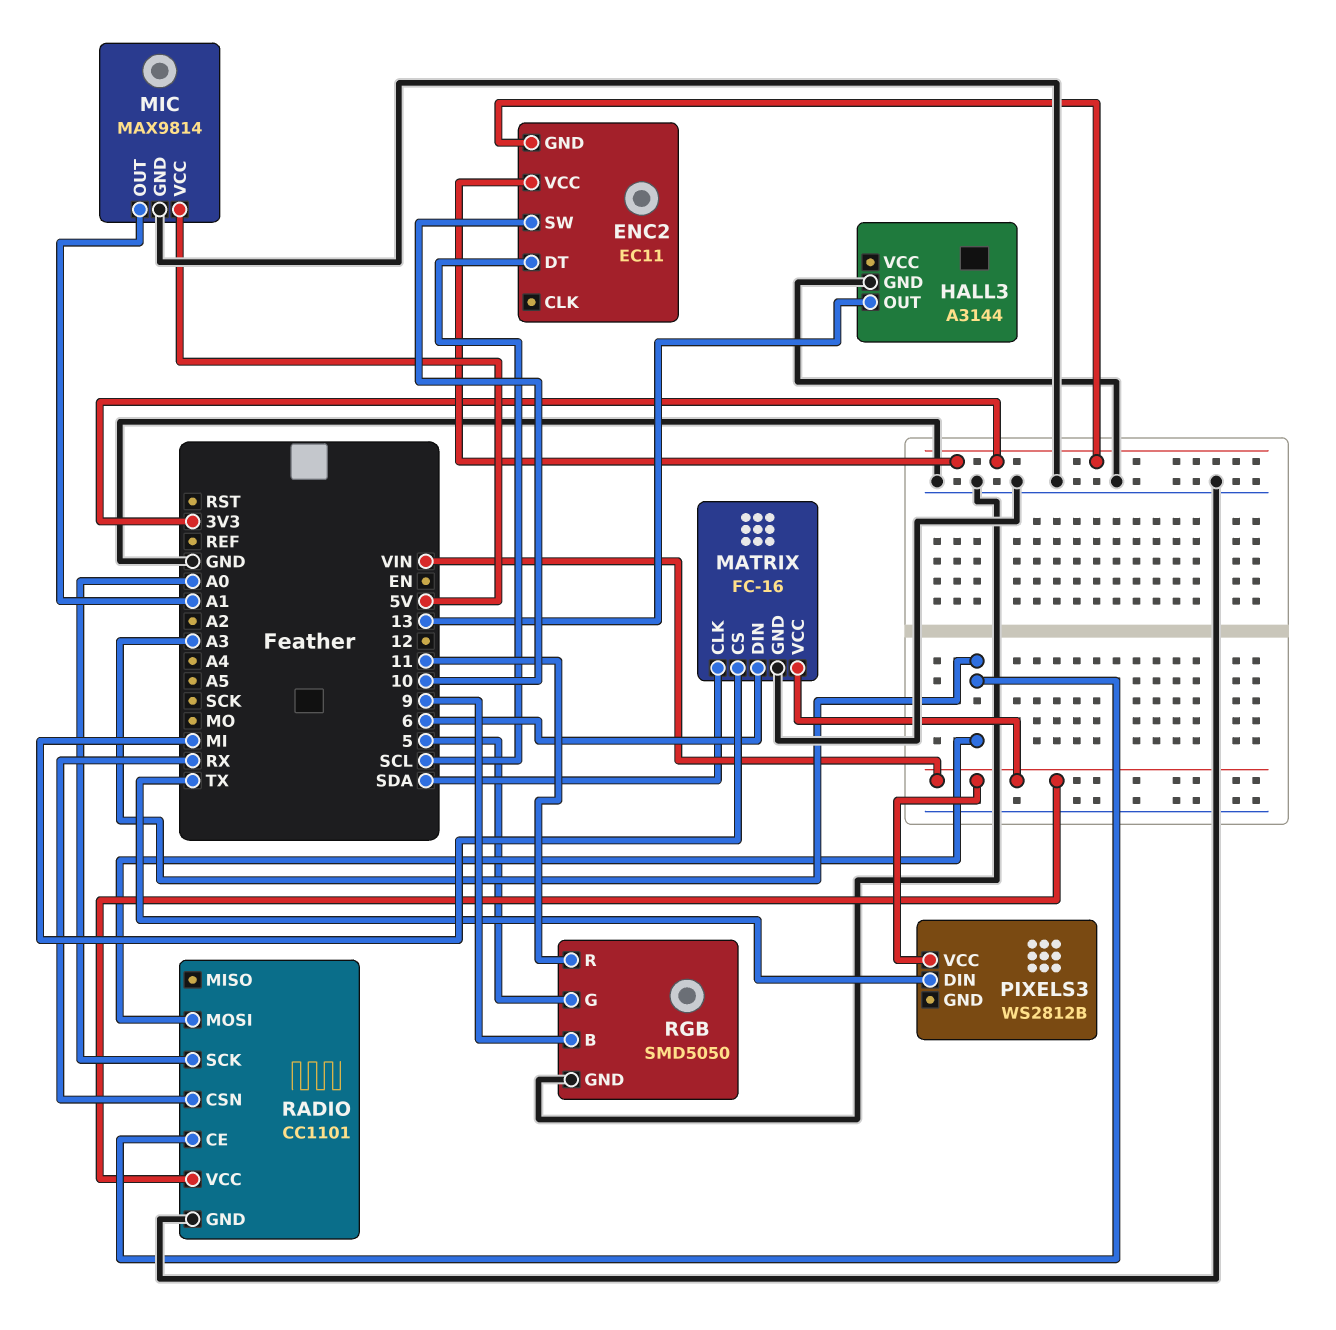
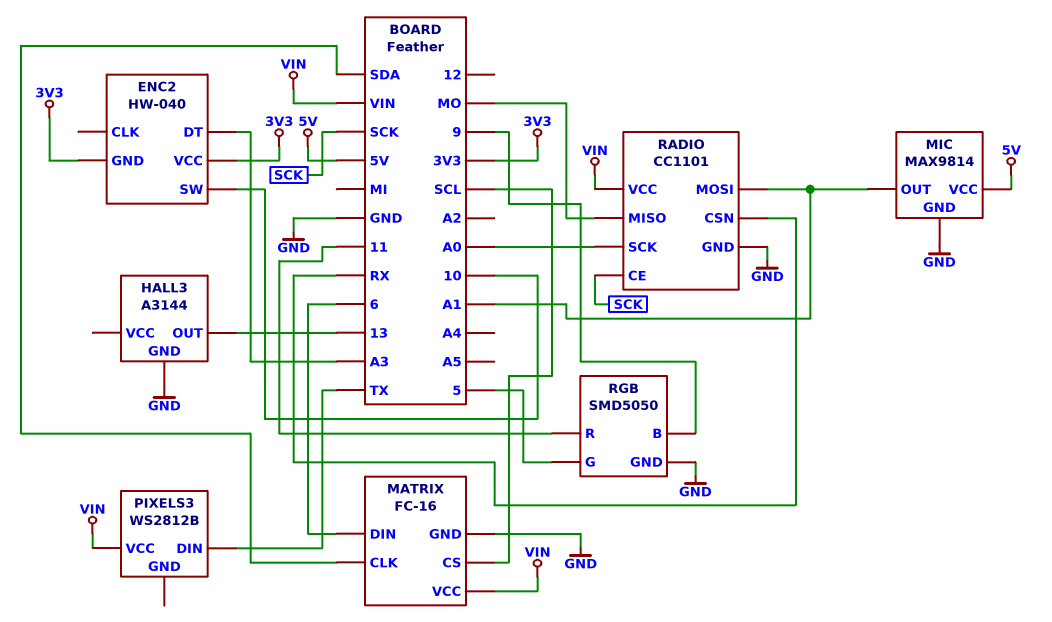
ENC2: EC11 -> HW-040
ENC2 pin DT: SCL -> A3
MATRIX pin CS: MI -> SCL
RADIO pin CE: A3 -> SCK
RADIO pin MISO: none -> MO
RADIO pin MOSI: A3 -> A1

